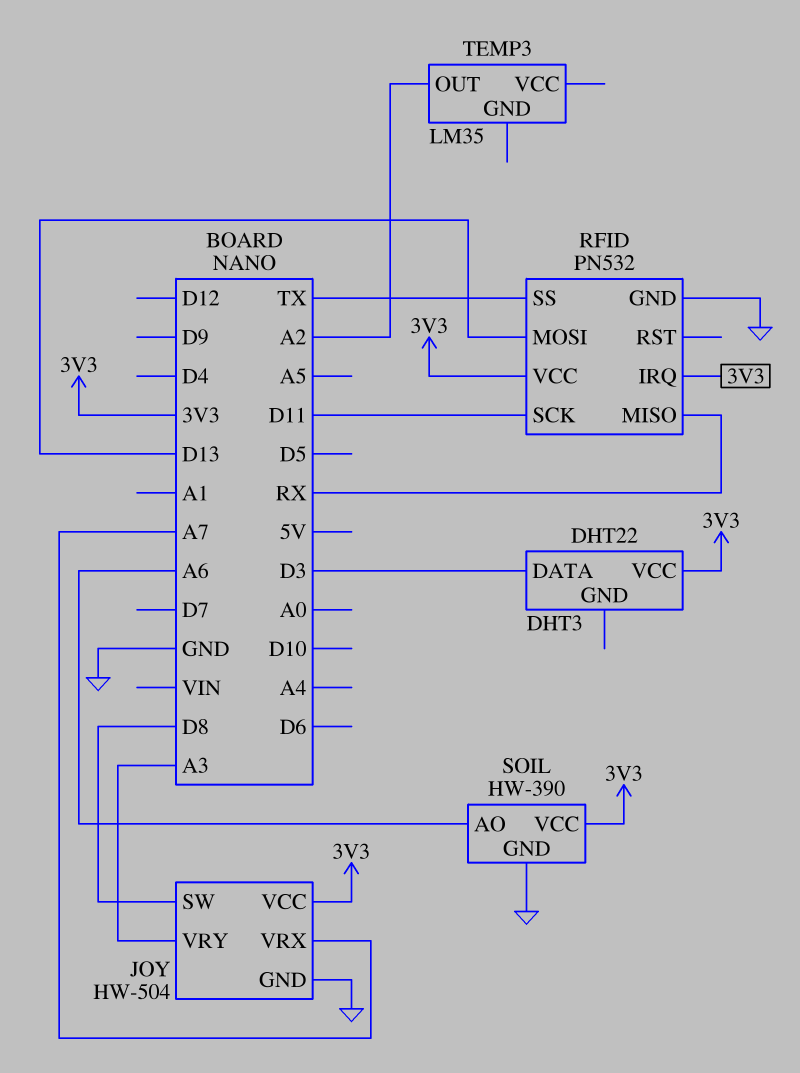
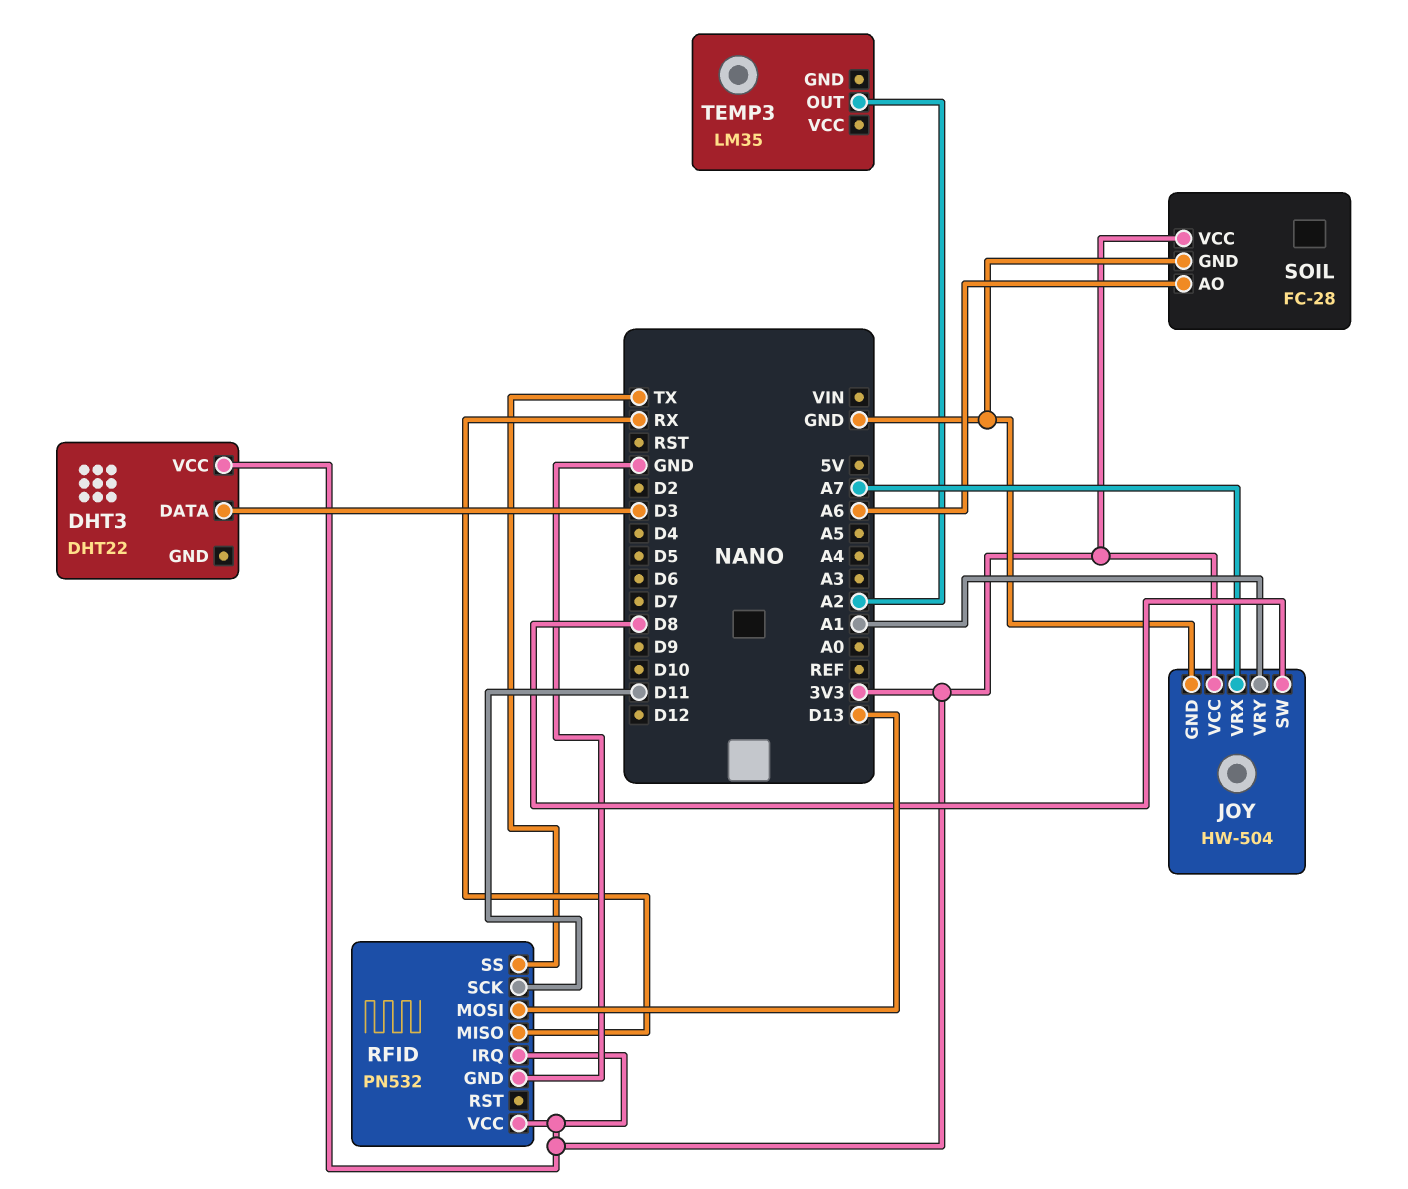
JOY pin VRY: A3 -> A1
SOIL: HW-390 -> FC-28

